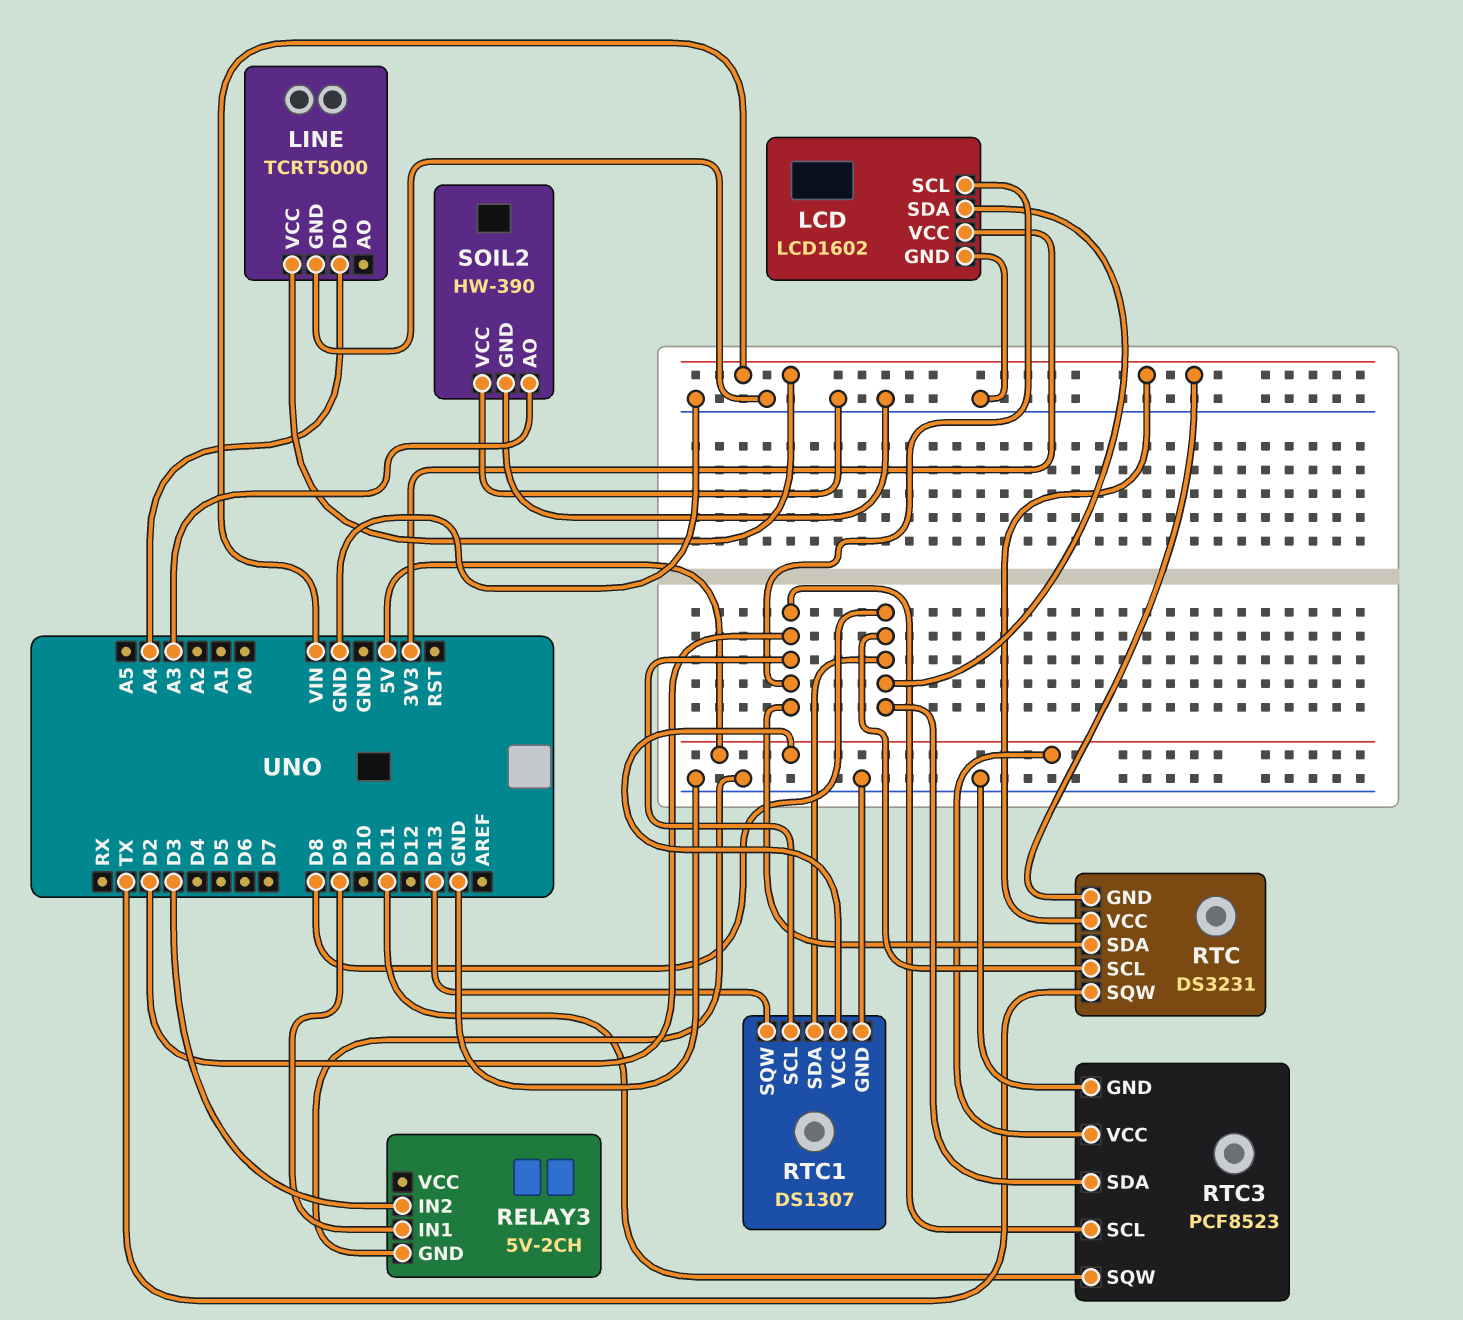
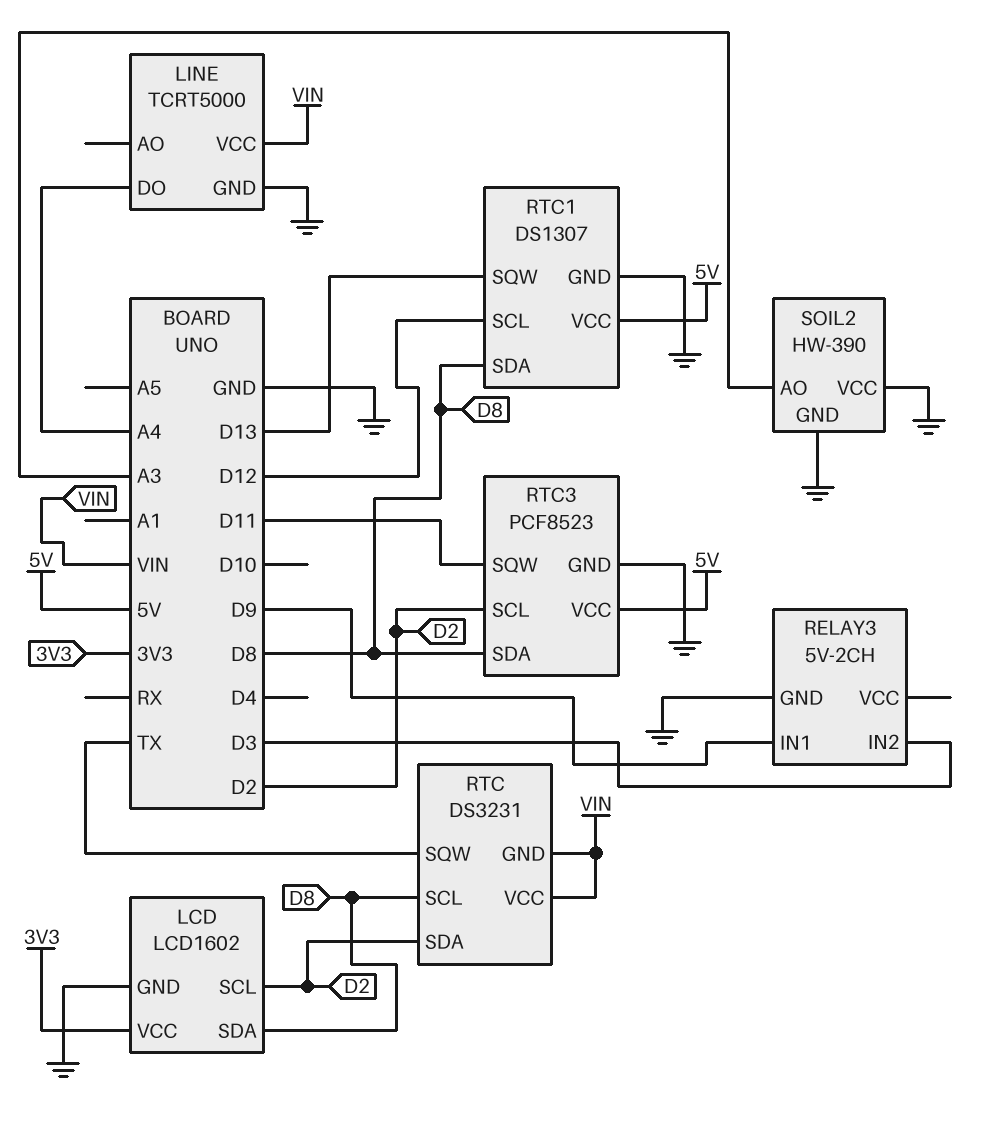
RTC1 pin SCL: D2 -> D12

